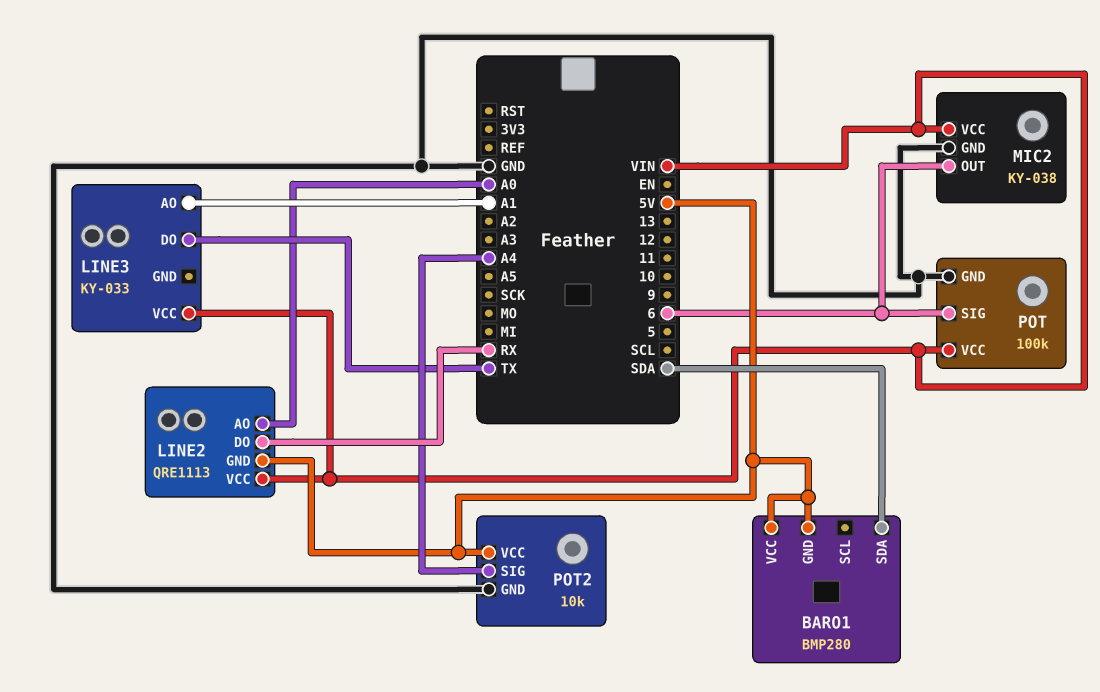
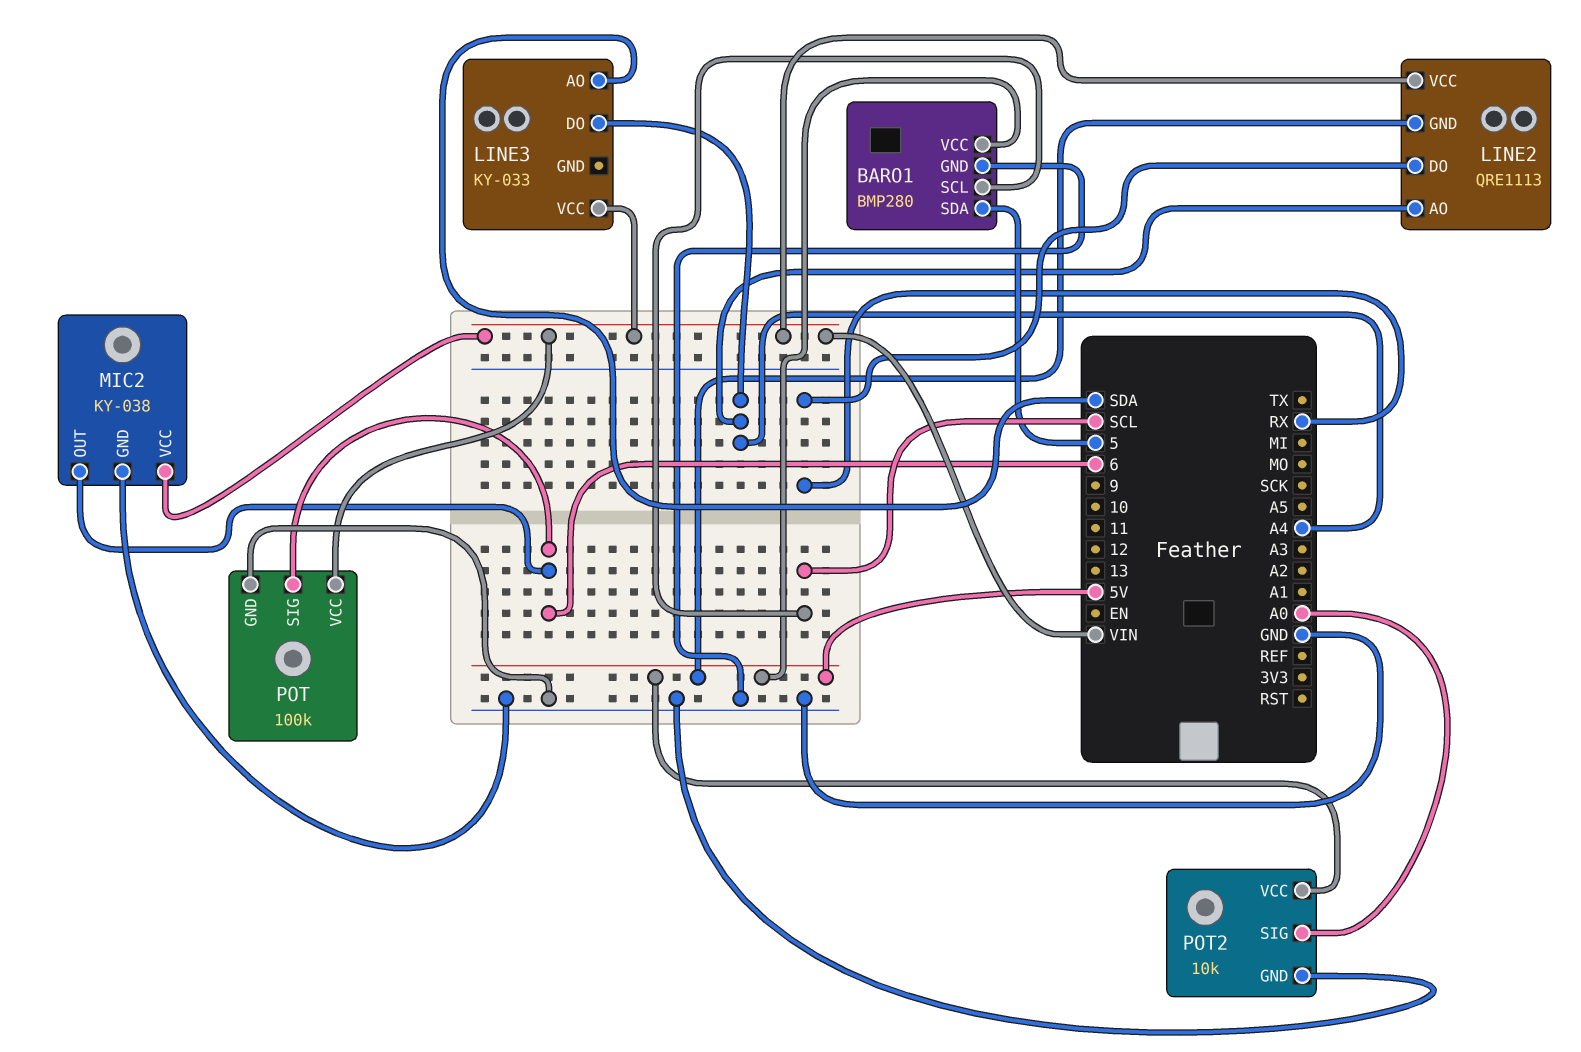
BARO1 pin GND: 5V -> GND
BARO1 pin SCL: none -> SCL
BARO1 pin SDA: SDA -> 5
LINE2 pin AO: A0 -> A4
LINE3 pin AO: A1 -> SDA
LINE3 pin DO: TX -> A4
POT2 pin SIG: A4 -> A0

